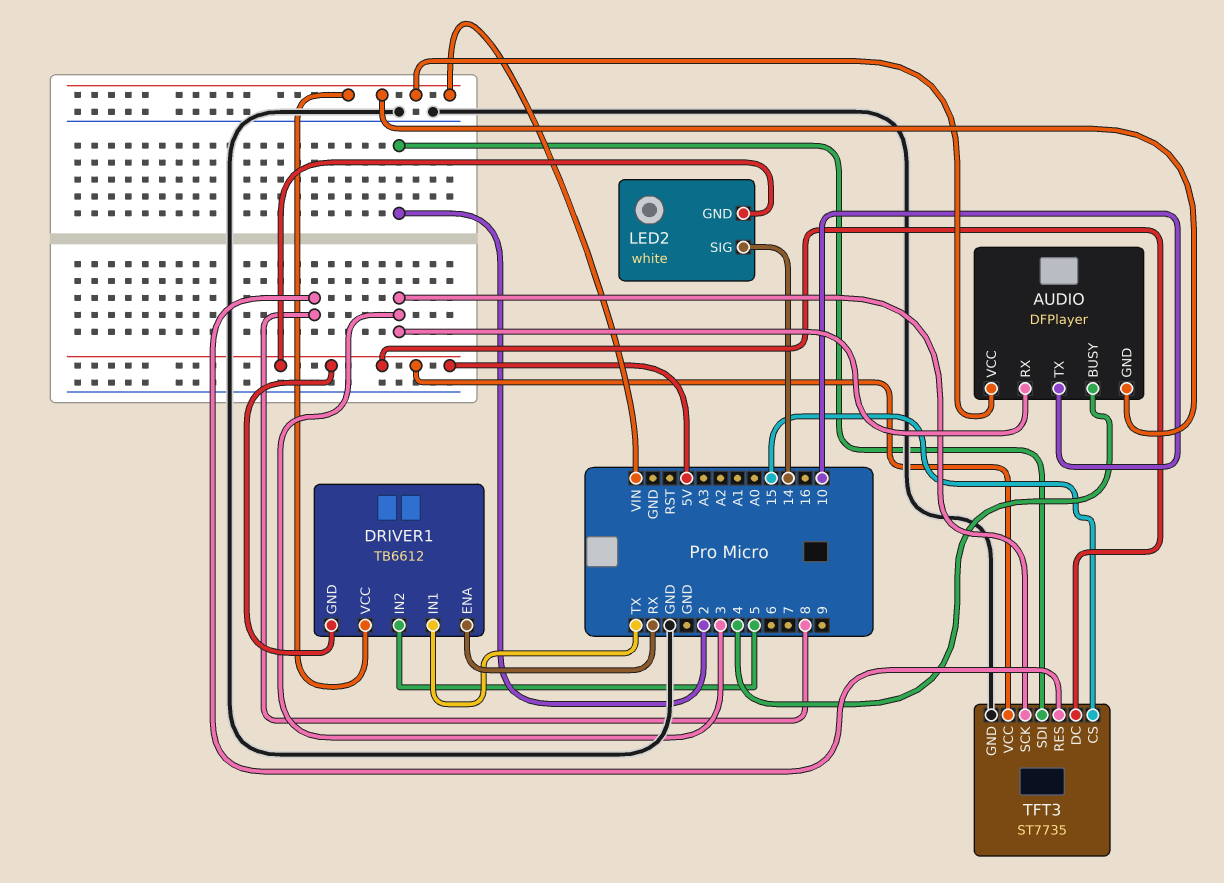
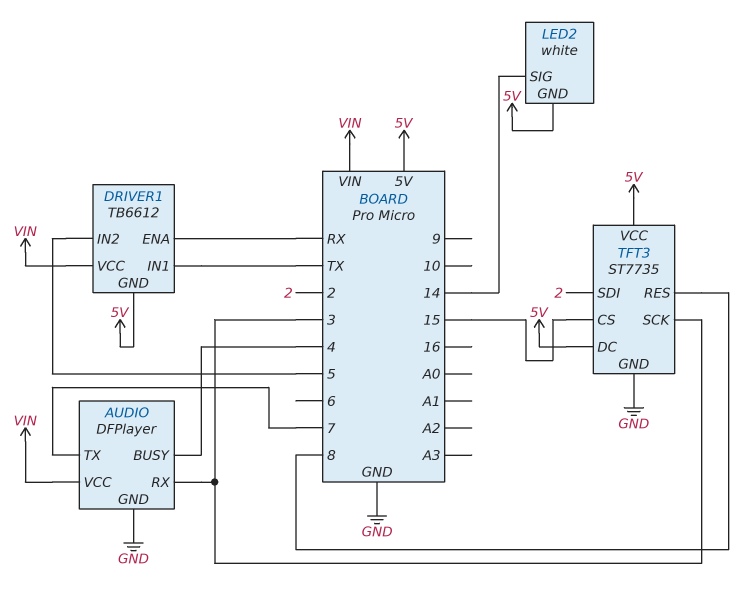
AUDIO pin GND: VIN -> GND
AUDIO pin TX: 10 -> 7

